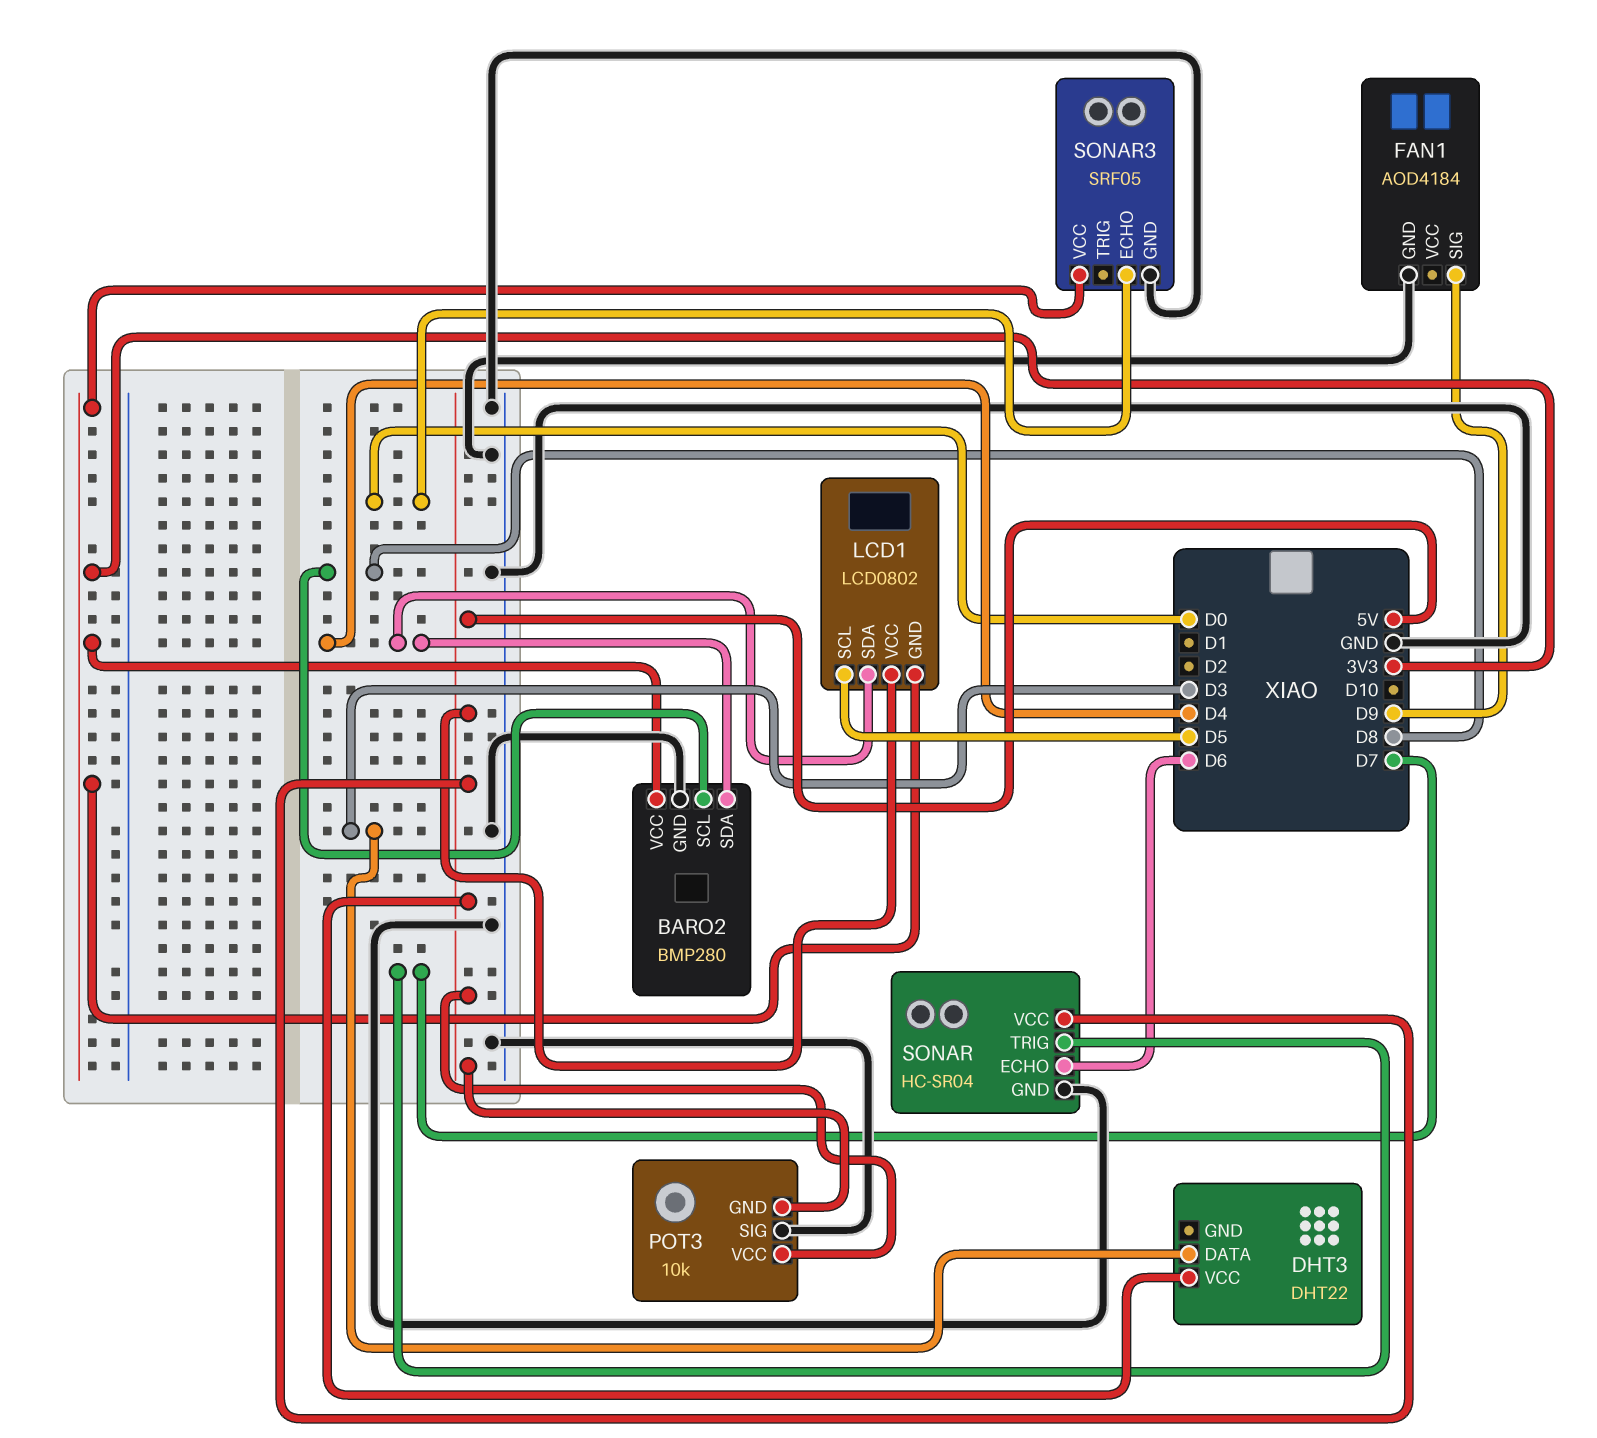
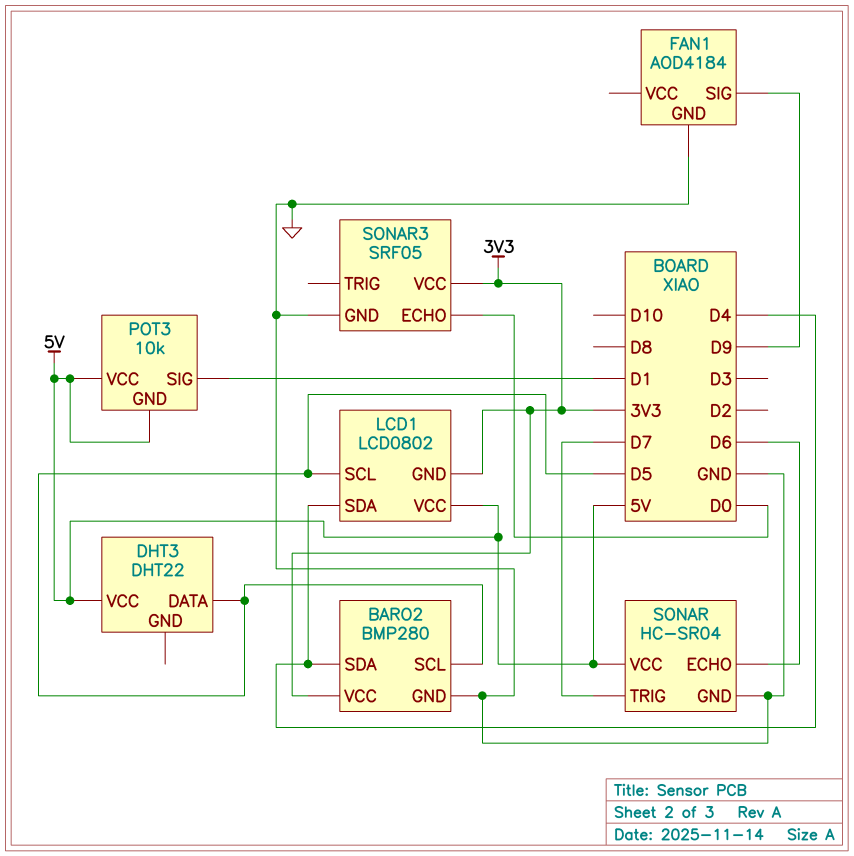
BARO2 pin SCL: D8 -> D5
DHT3 pin DATA: D3 -> D5
POT3 pin SIG: GND -> D1

